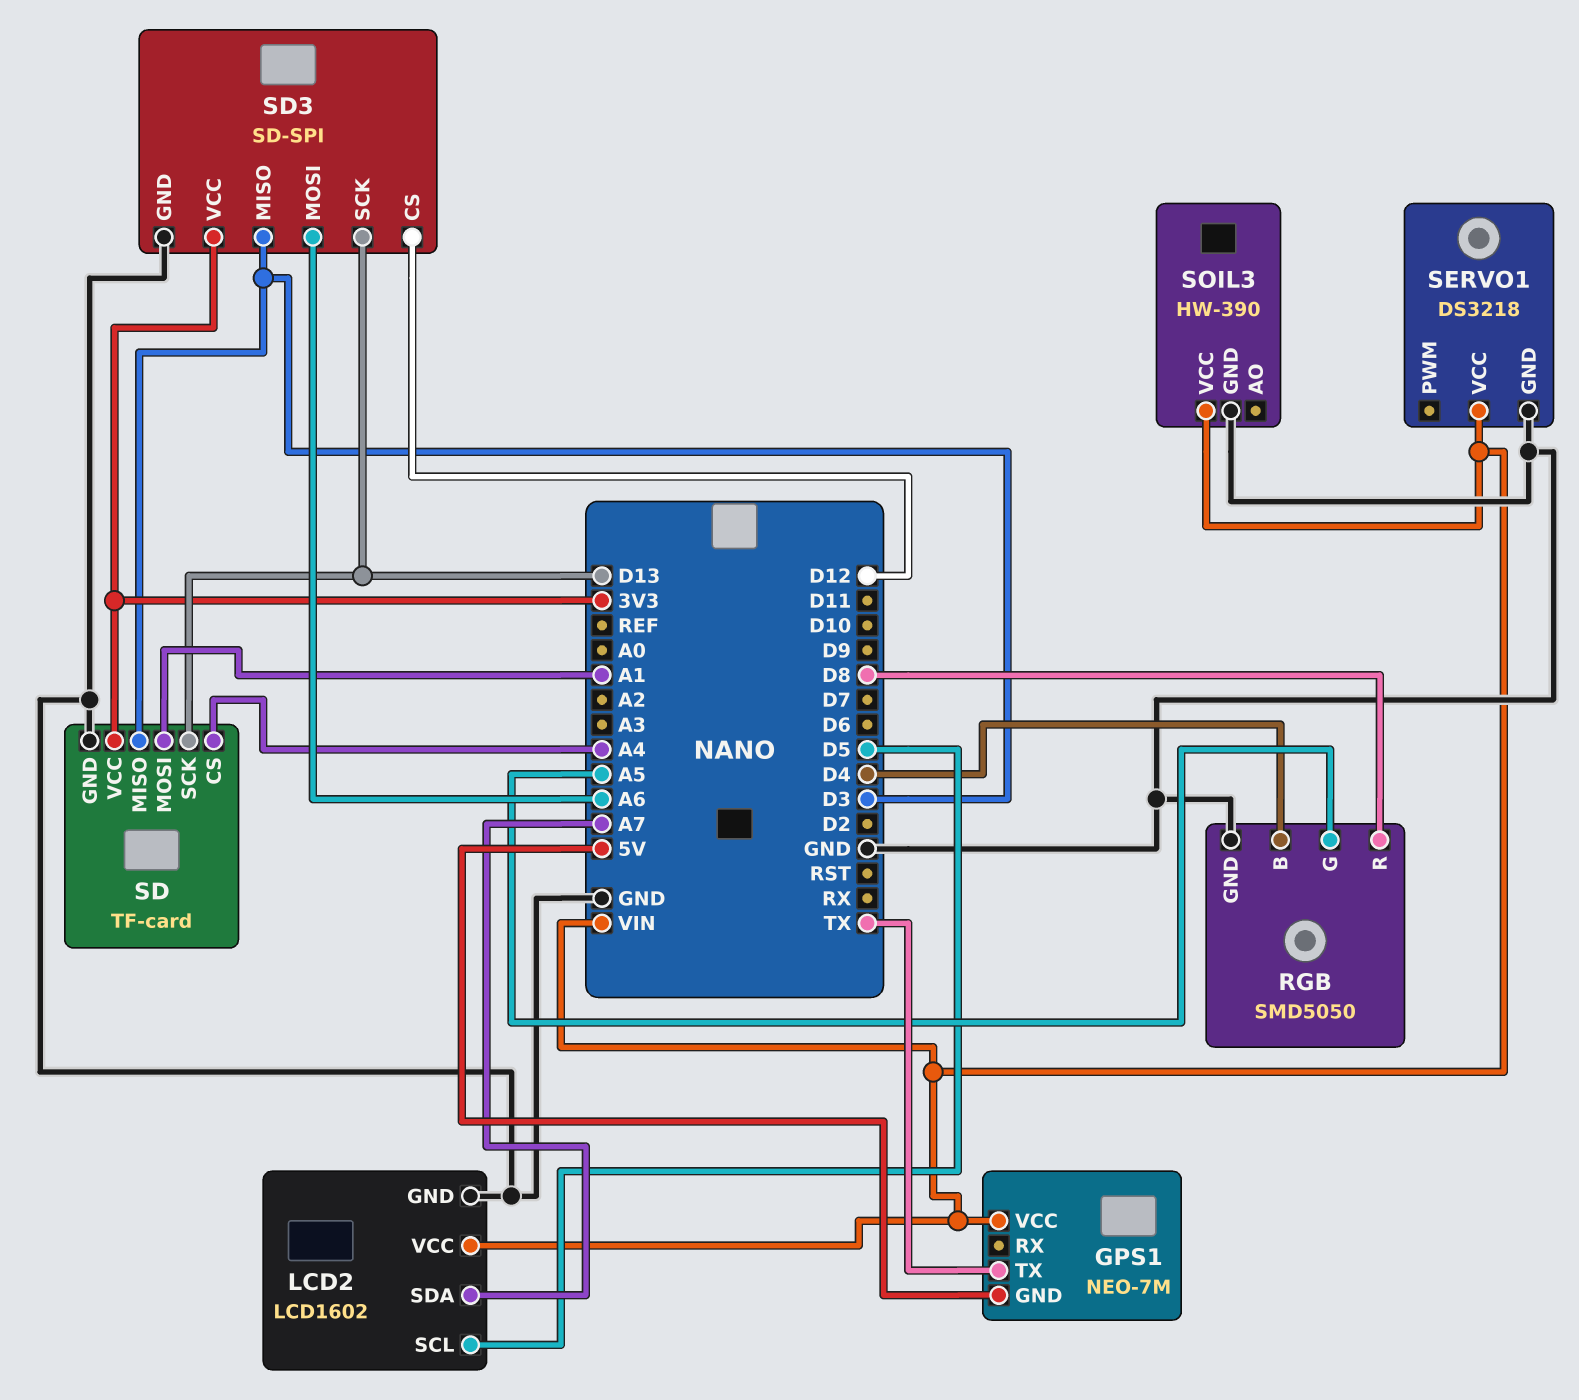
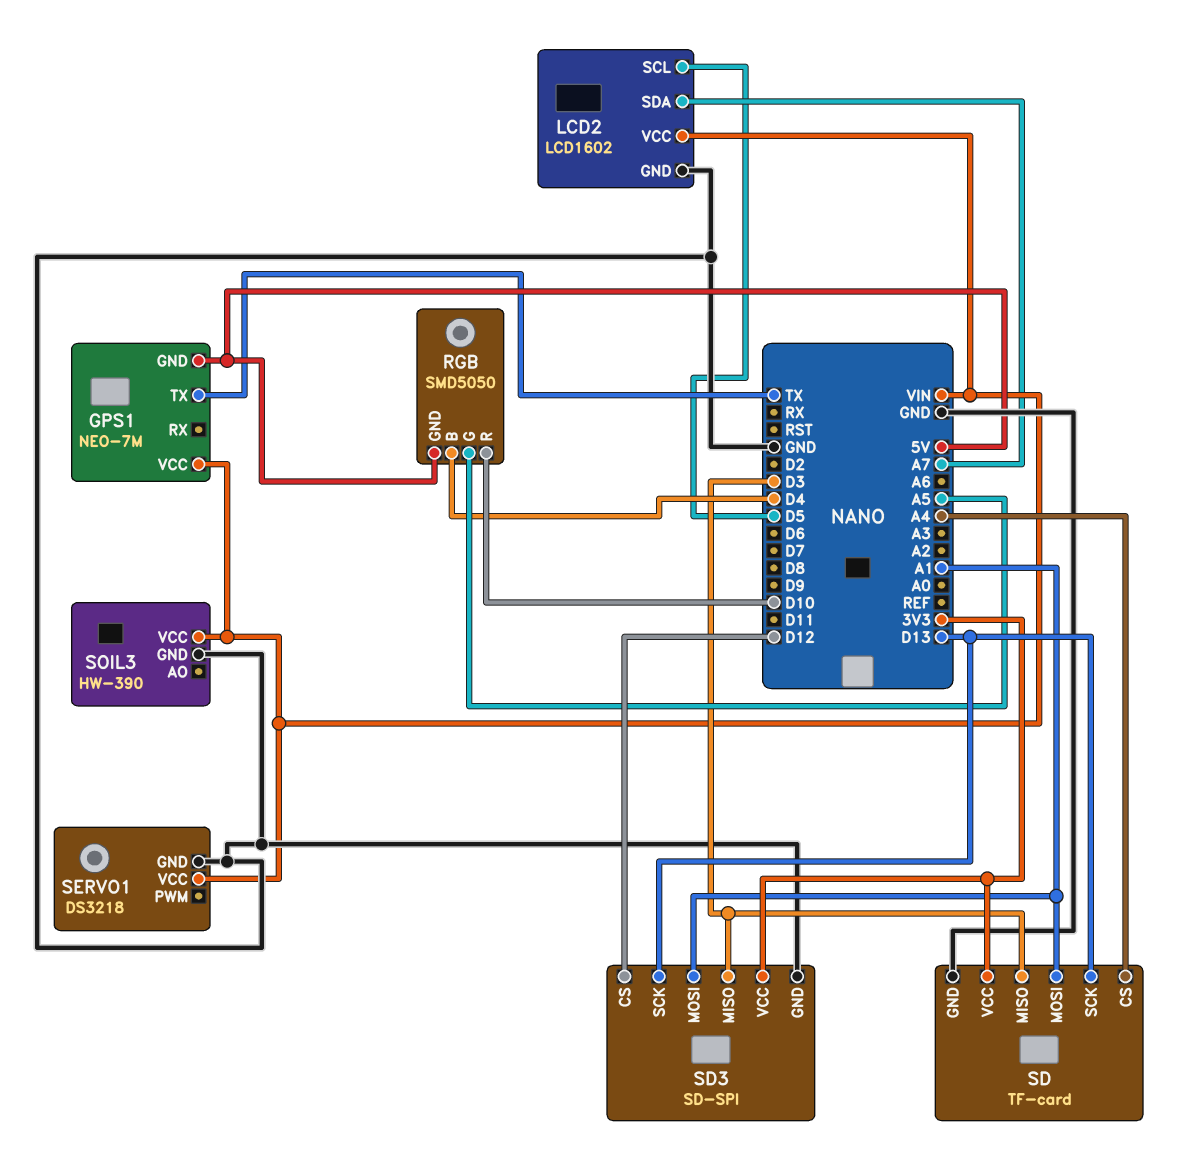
RGB pin GND: GND -> 5V
RGB pin R: D8 -> D10
SD3 pin MOSI: A6 -> A1

